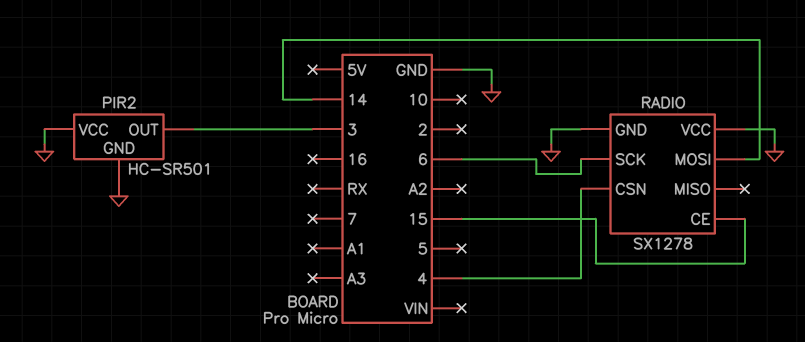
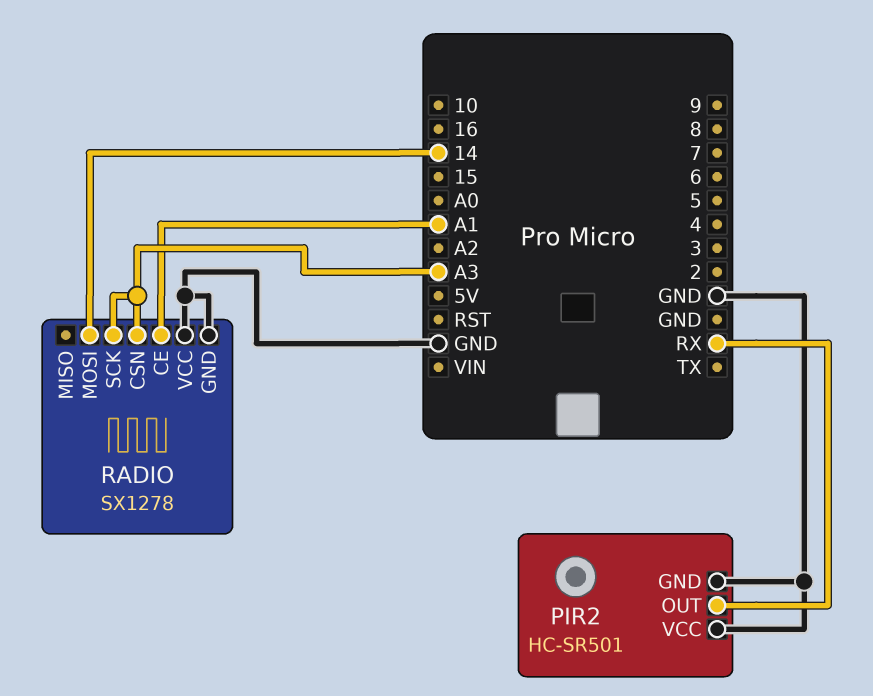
PIR2 pin OUT: 3 -> RX
RADIO pin CE: 15 -> A1
RADIO pin CSN: 4 -> A3
RADIO pin SCK: 6 -> A3

